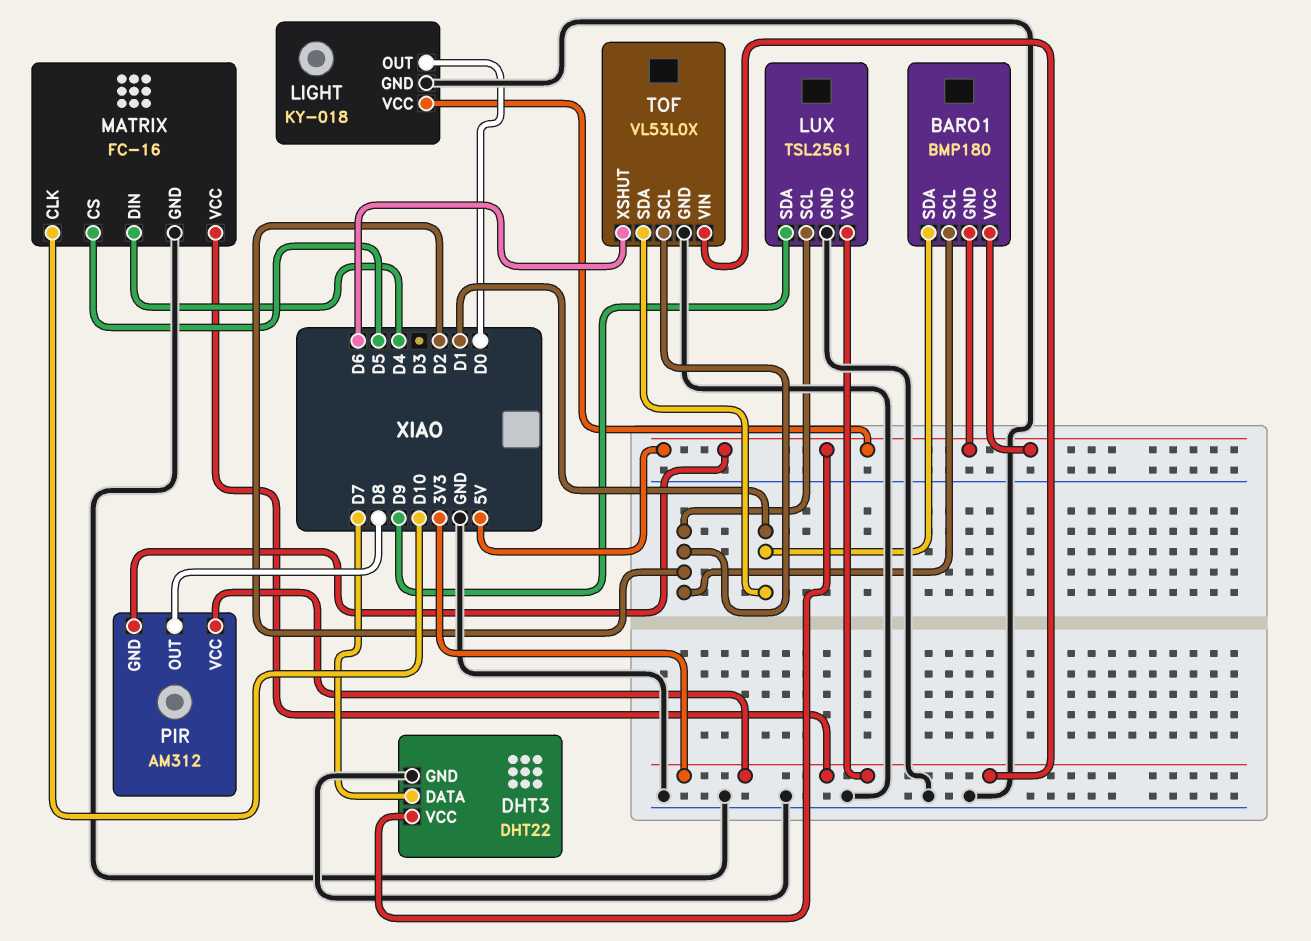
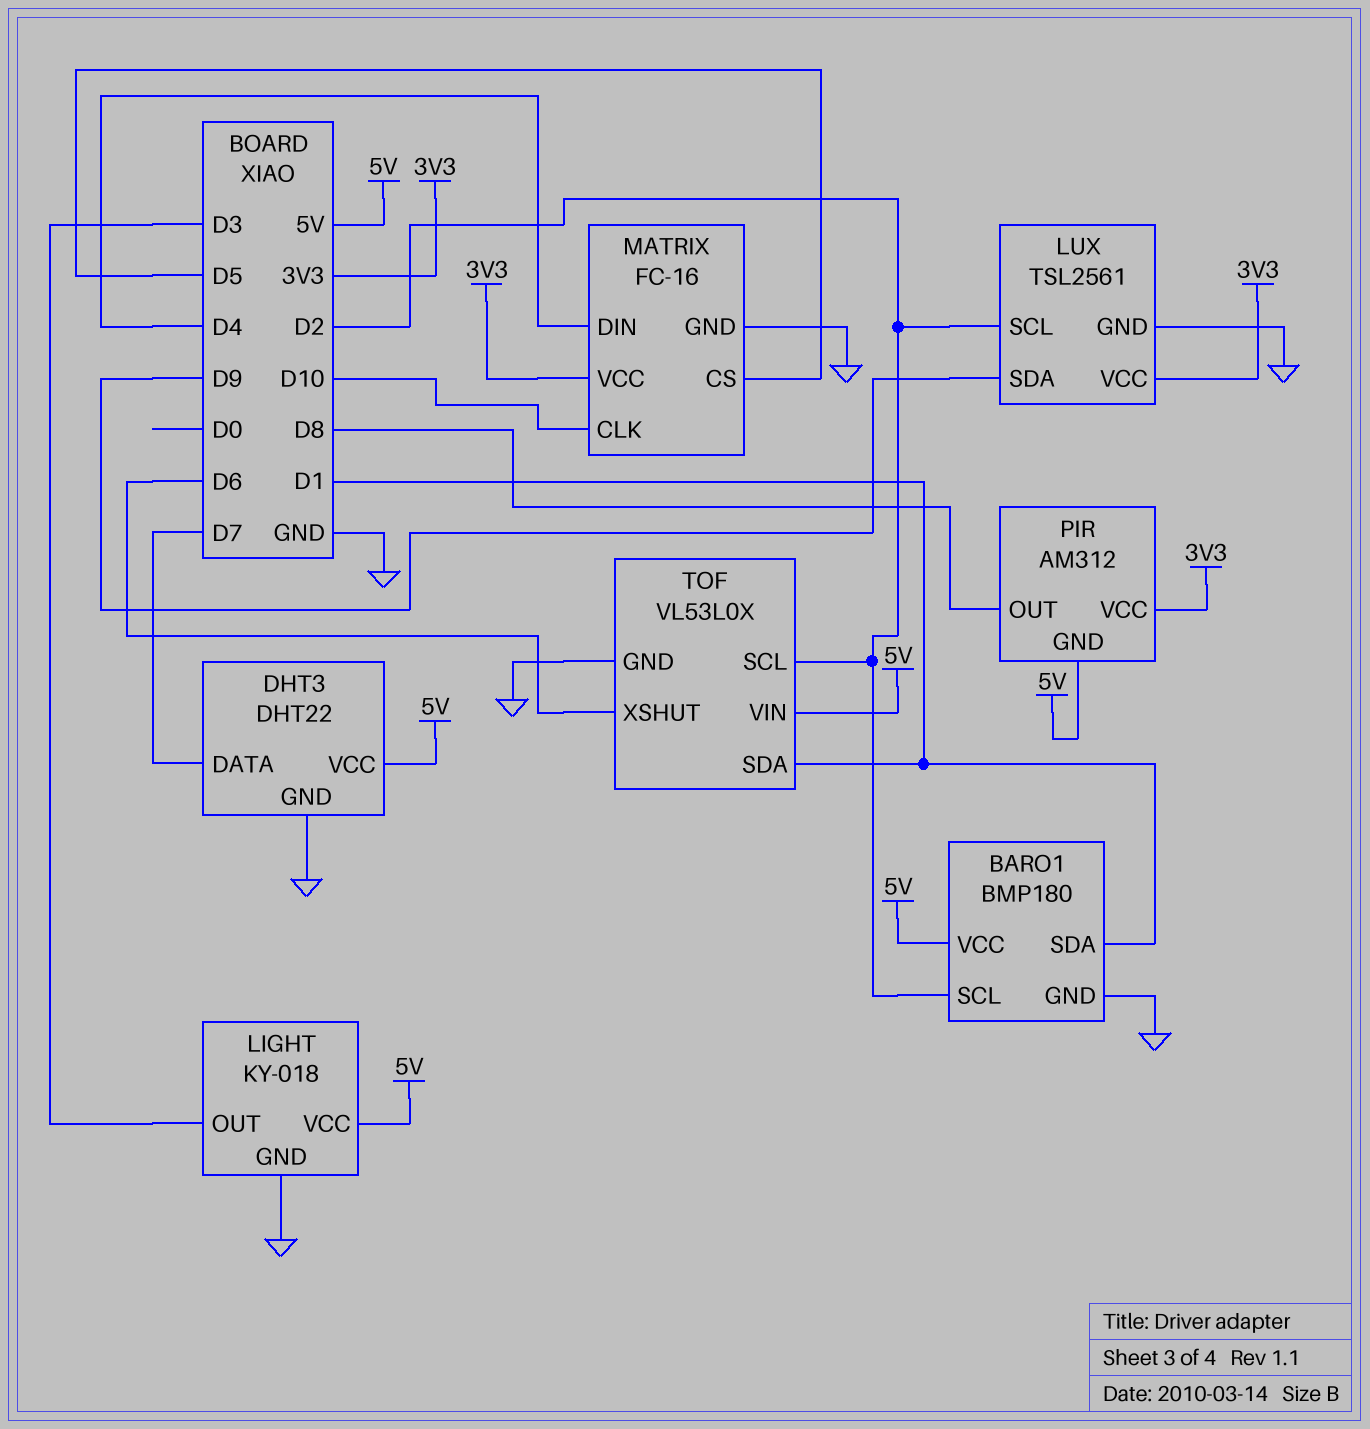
BARO1 pin GND: 5V -> GND
LIGHT pin OUT: D0 -> D3
TOF pin VIN: 3V3 -> 5V

